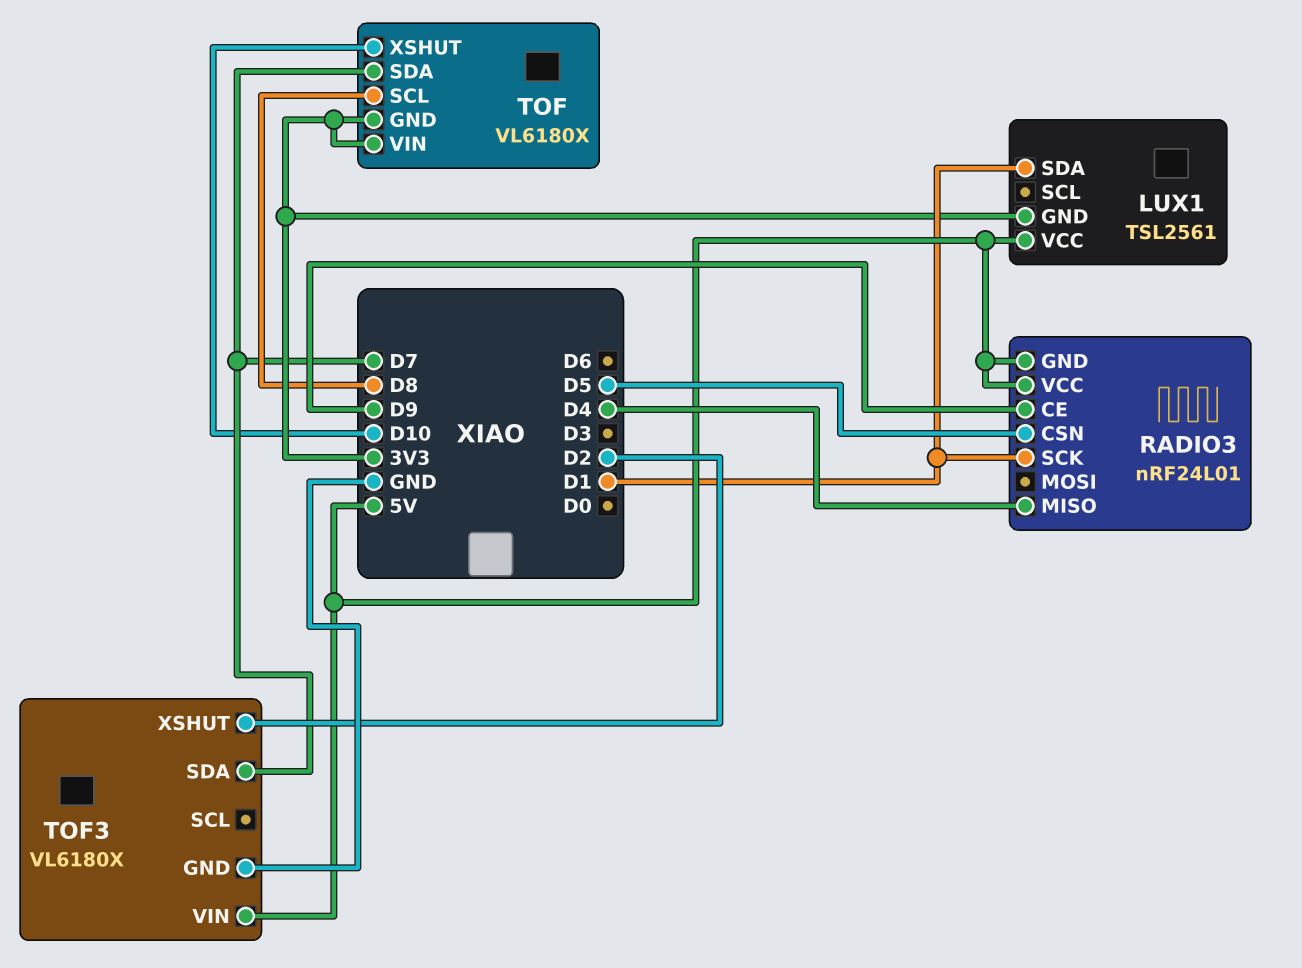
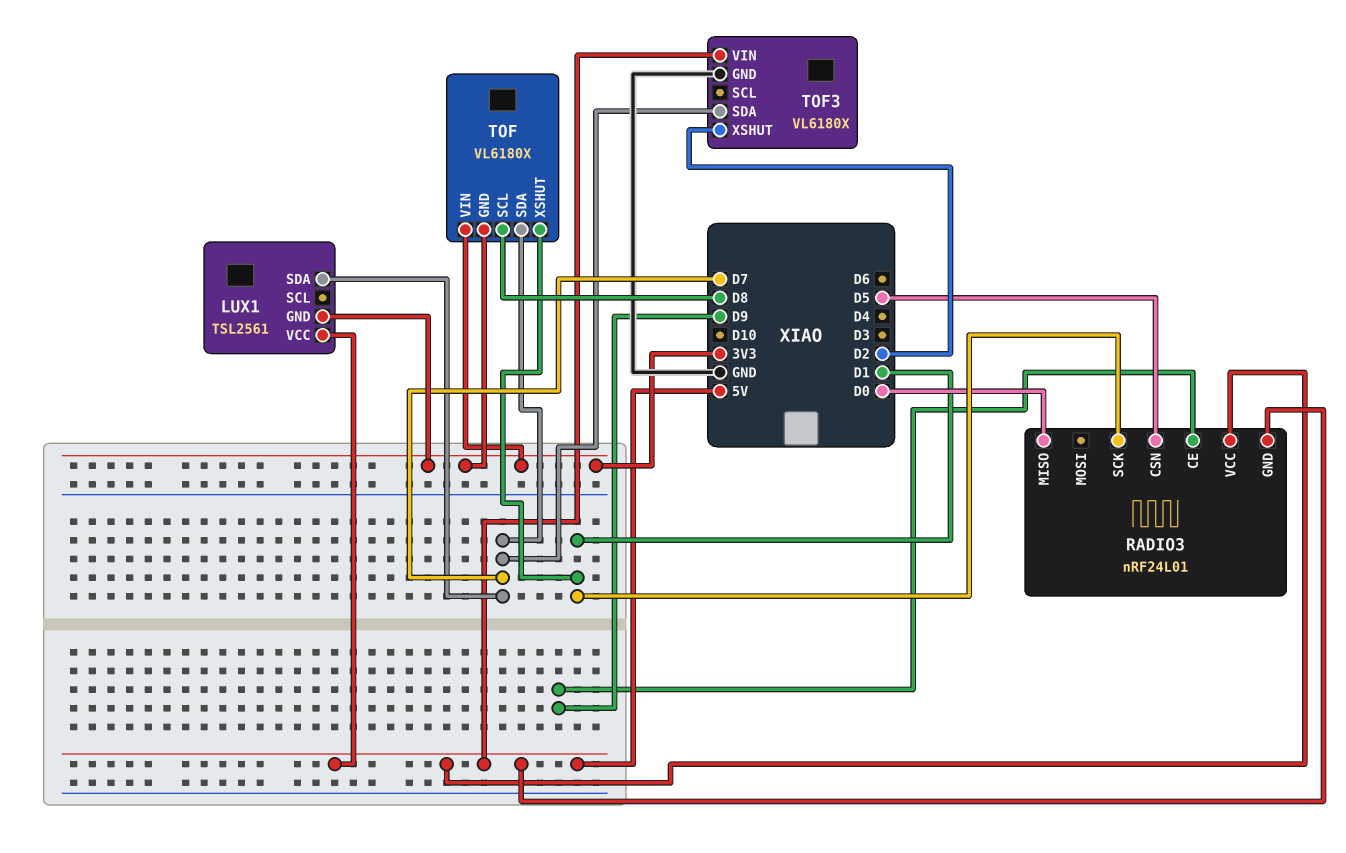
LUX1 pin SDA: D1 -> D7
RADIO3 pin MISO: D4 -> D0
TOF pin XSHUT: D10 -> D1

